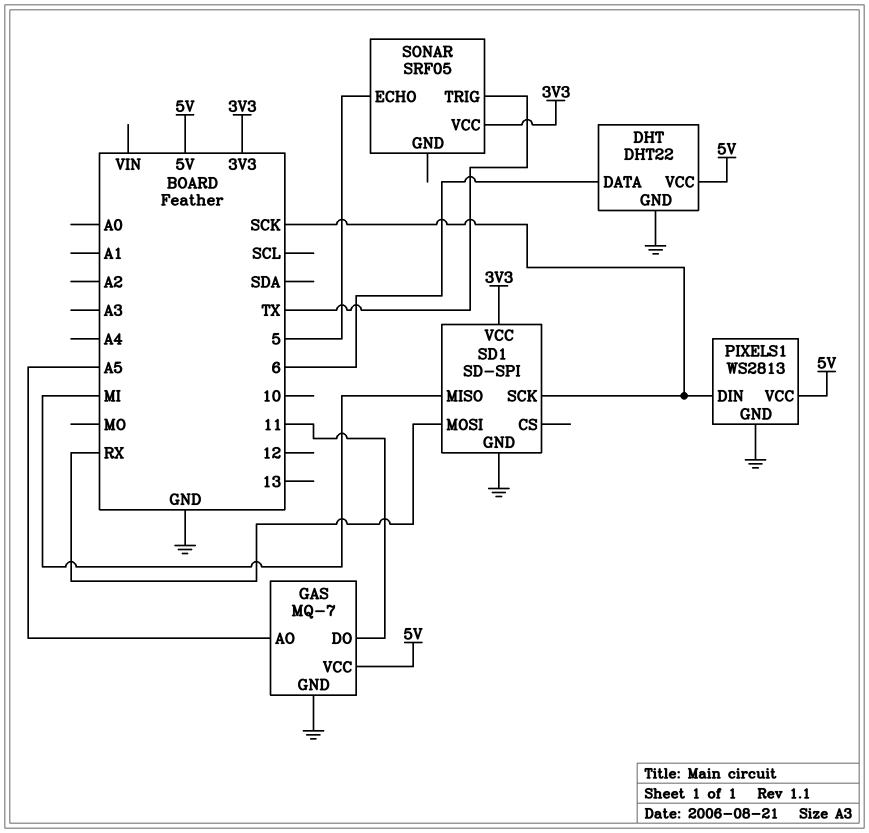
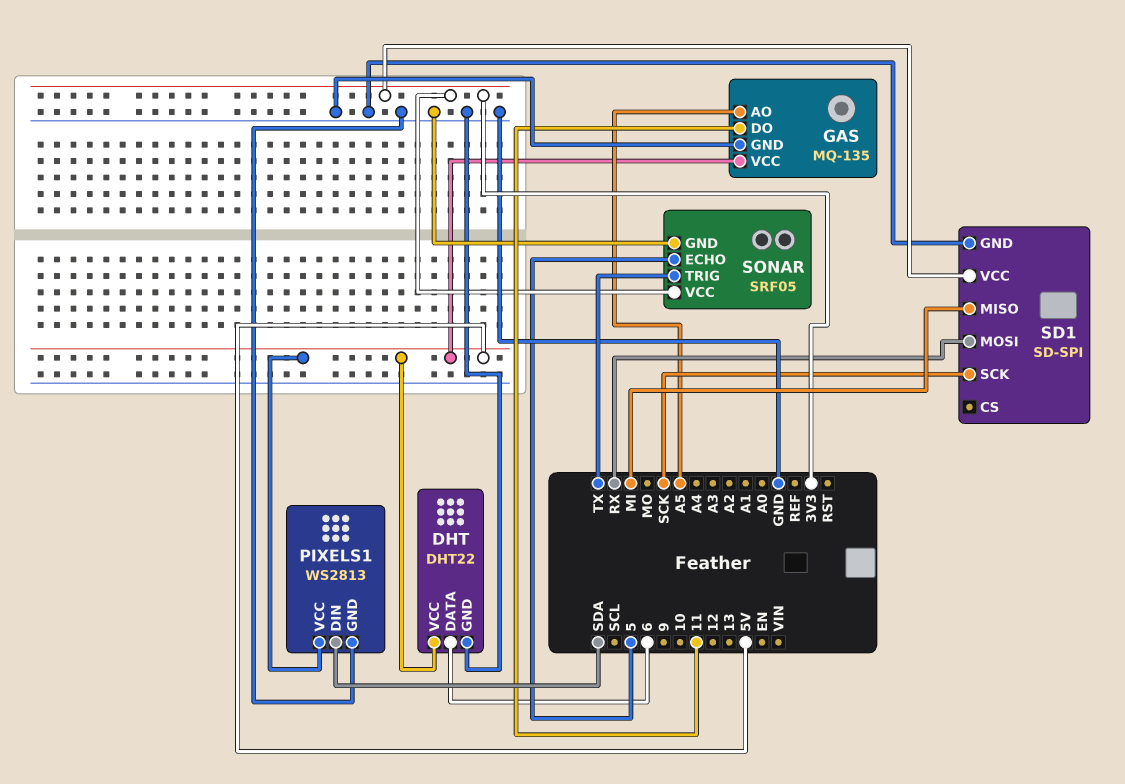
GAS: MQ-7 -> MQ-135
PIXELS1 pin DIN: SCK -> SDA
SONAR pin GND: none -> GND

